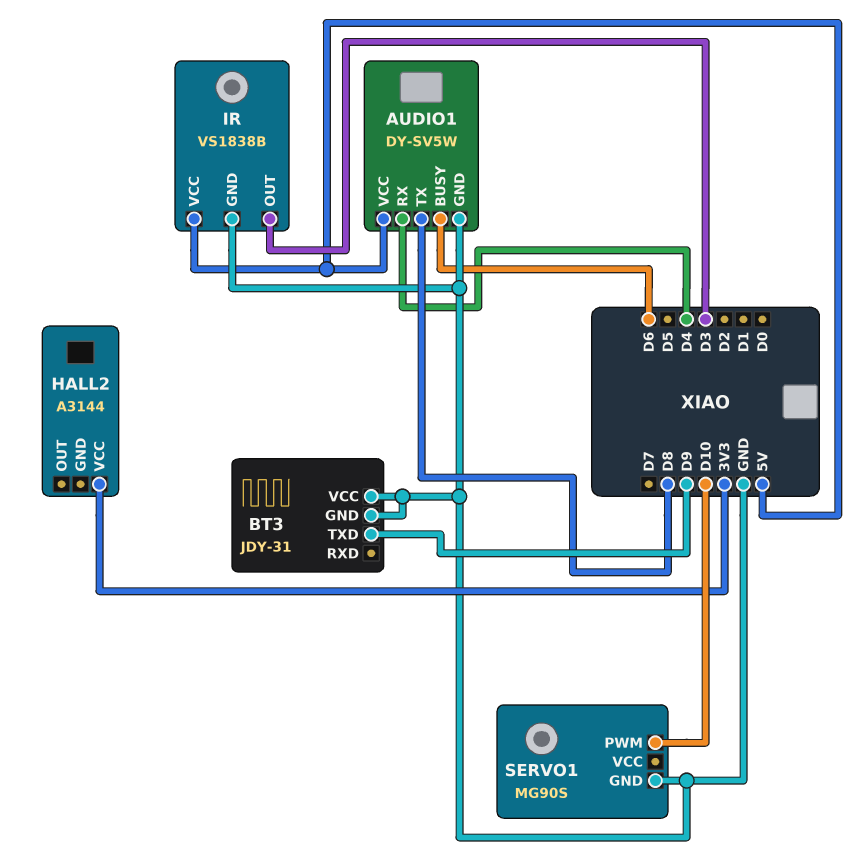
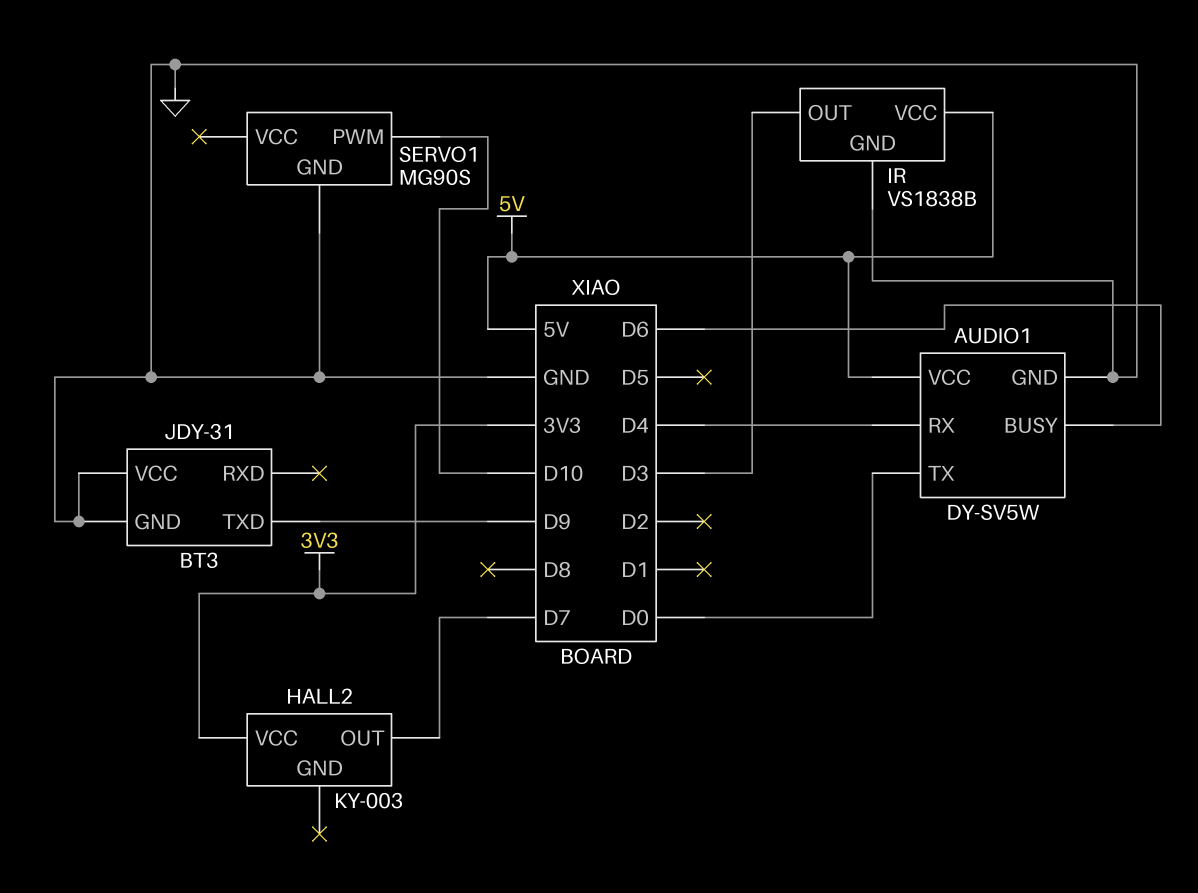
AUDIO1 pin TX: D8 -> D0
HALL2: A3144 -> KY-003
HALL2 pin OUT: none -> D7

